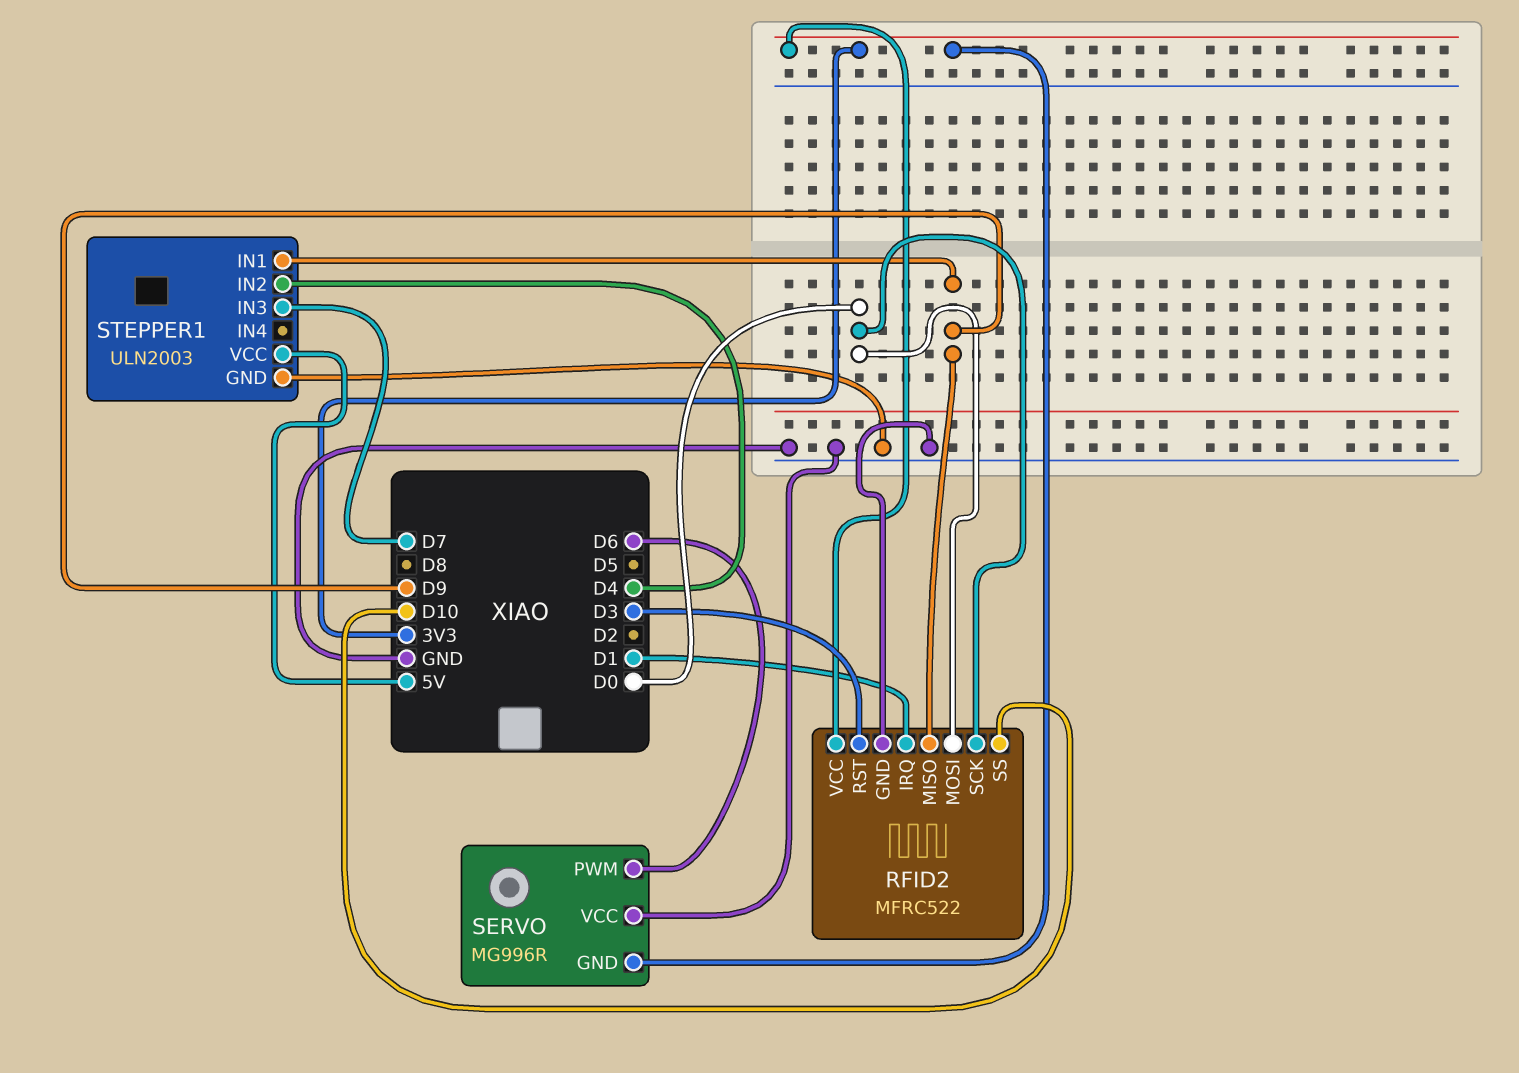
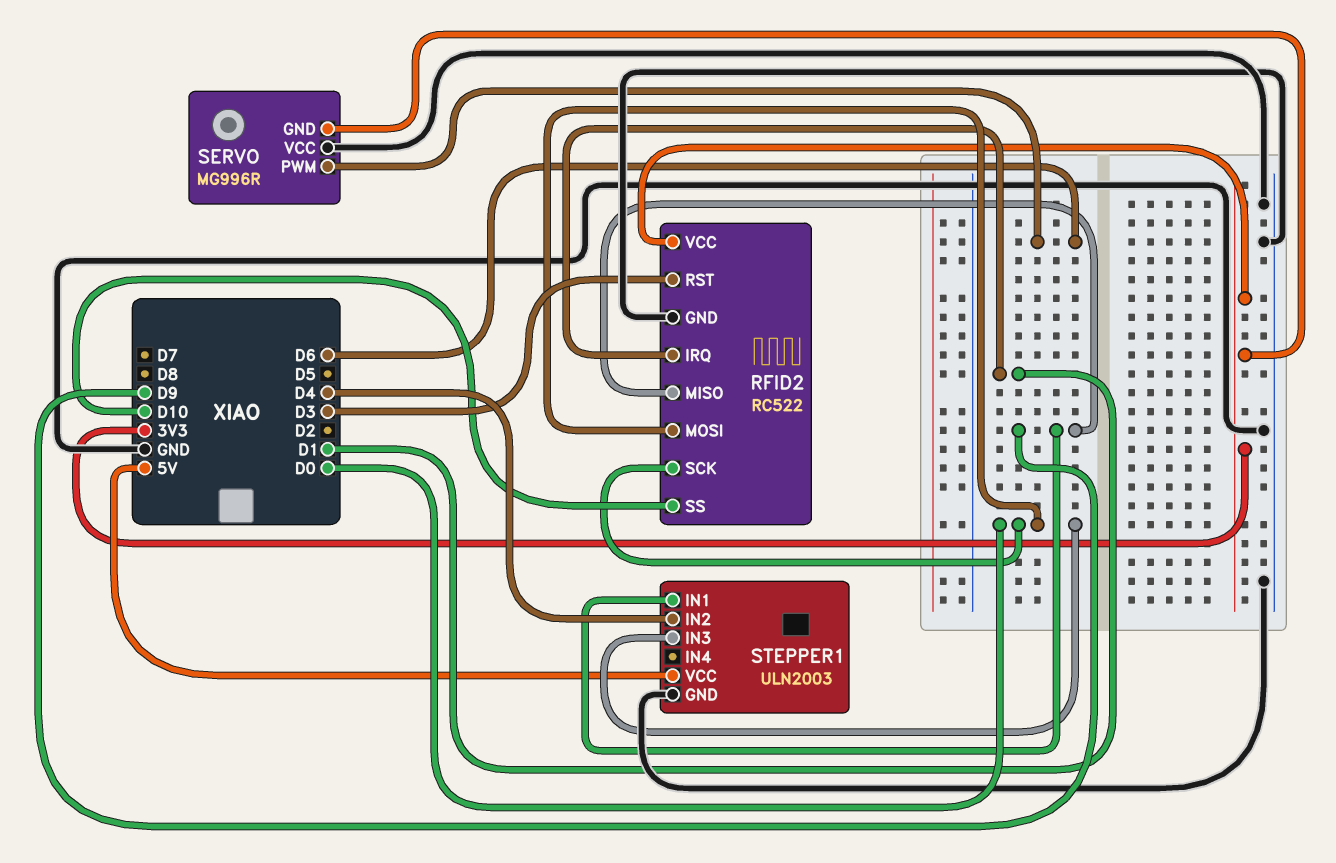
RFID2: MFRC522 -> RC522
STEPPER1 pin IN3: D7 -> D0

